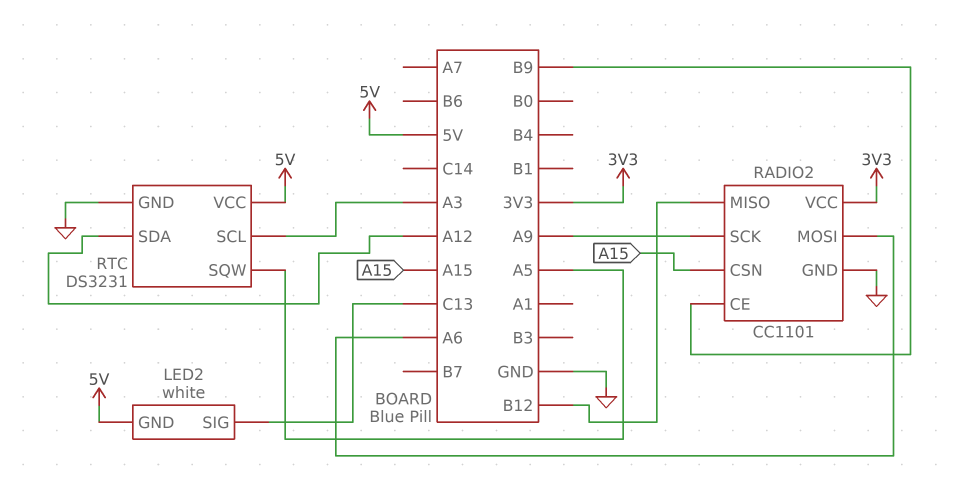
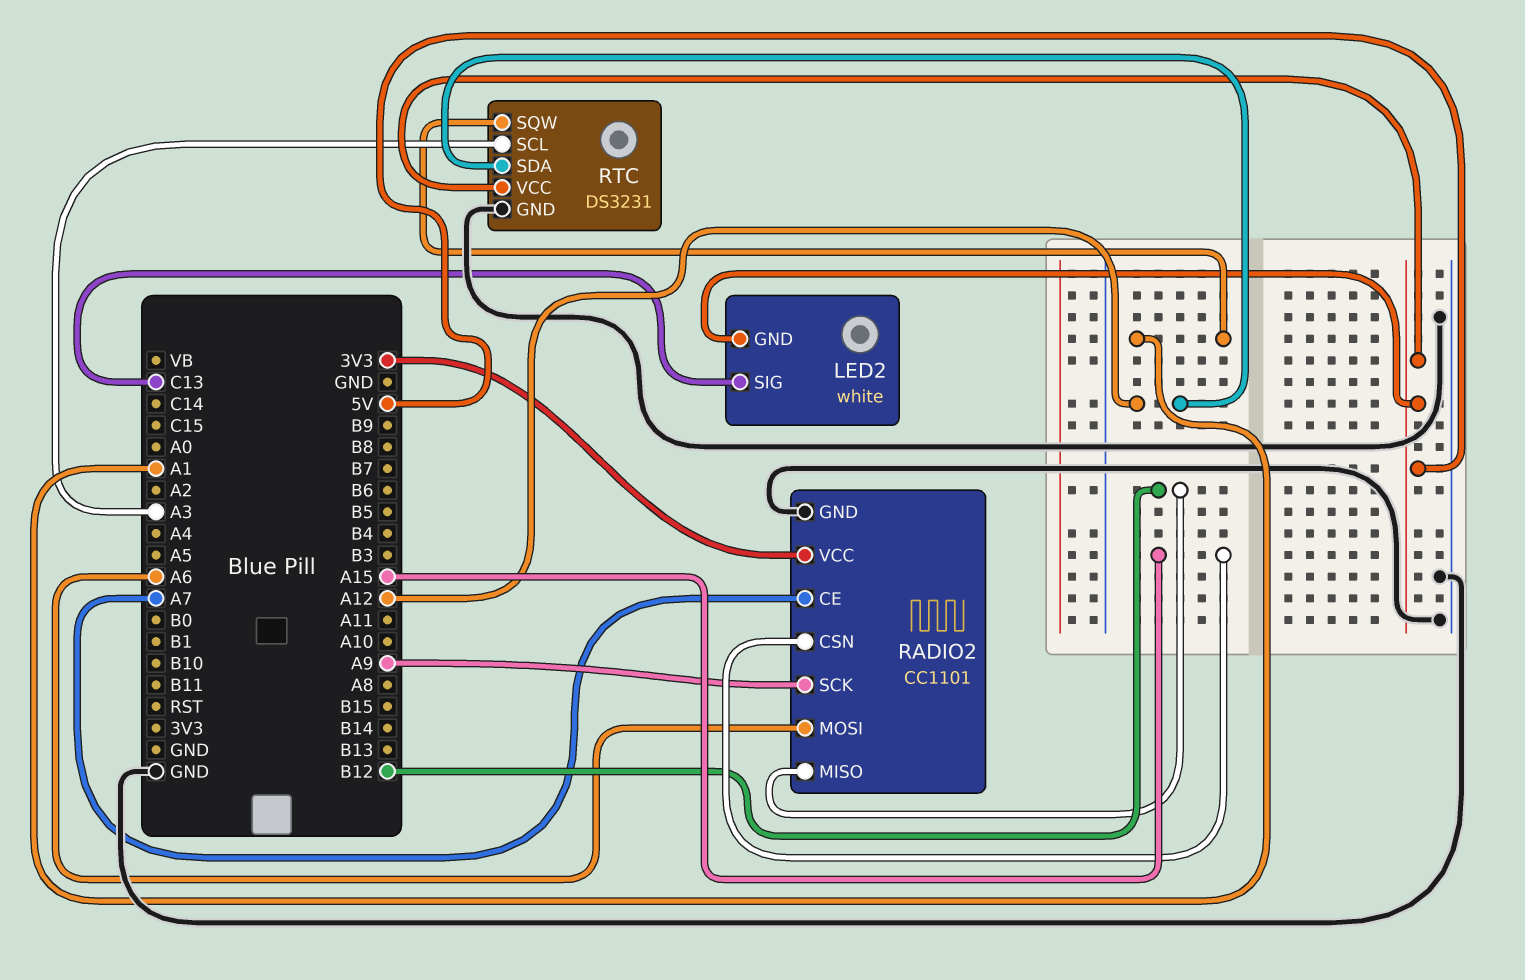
RADIO2 pin CE: B9 -> A7
RTC pin SQW: A5 -> A1

